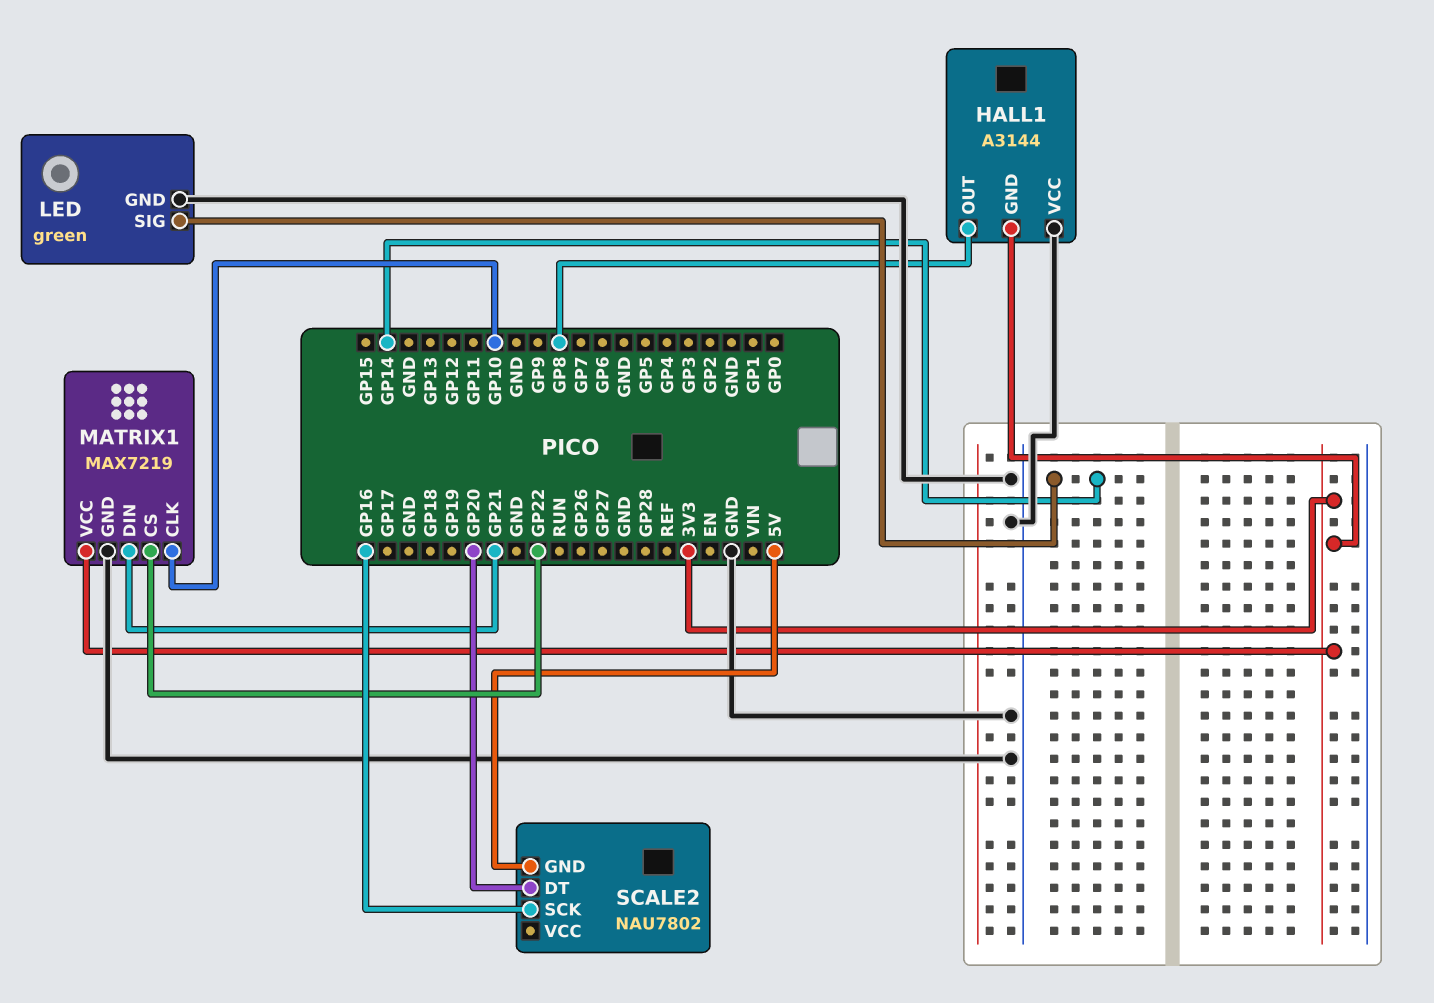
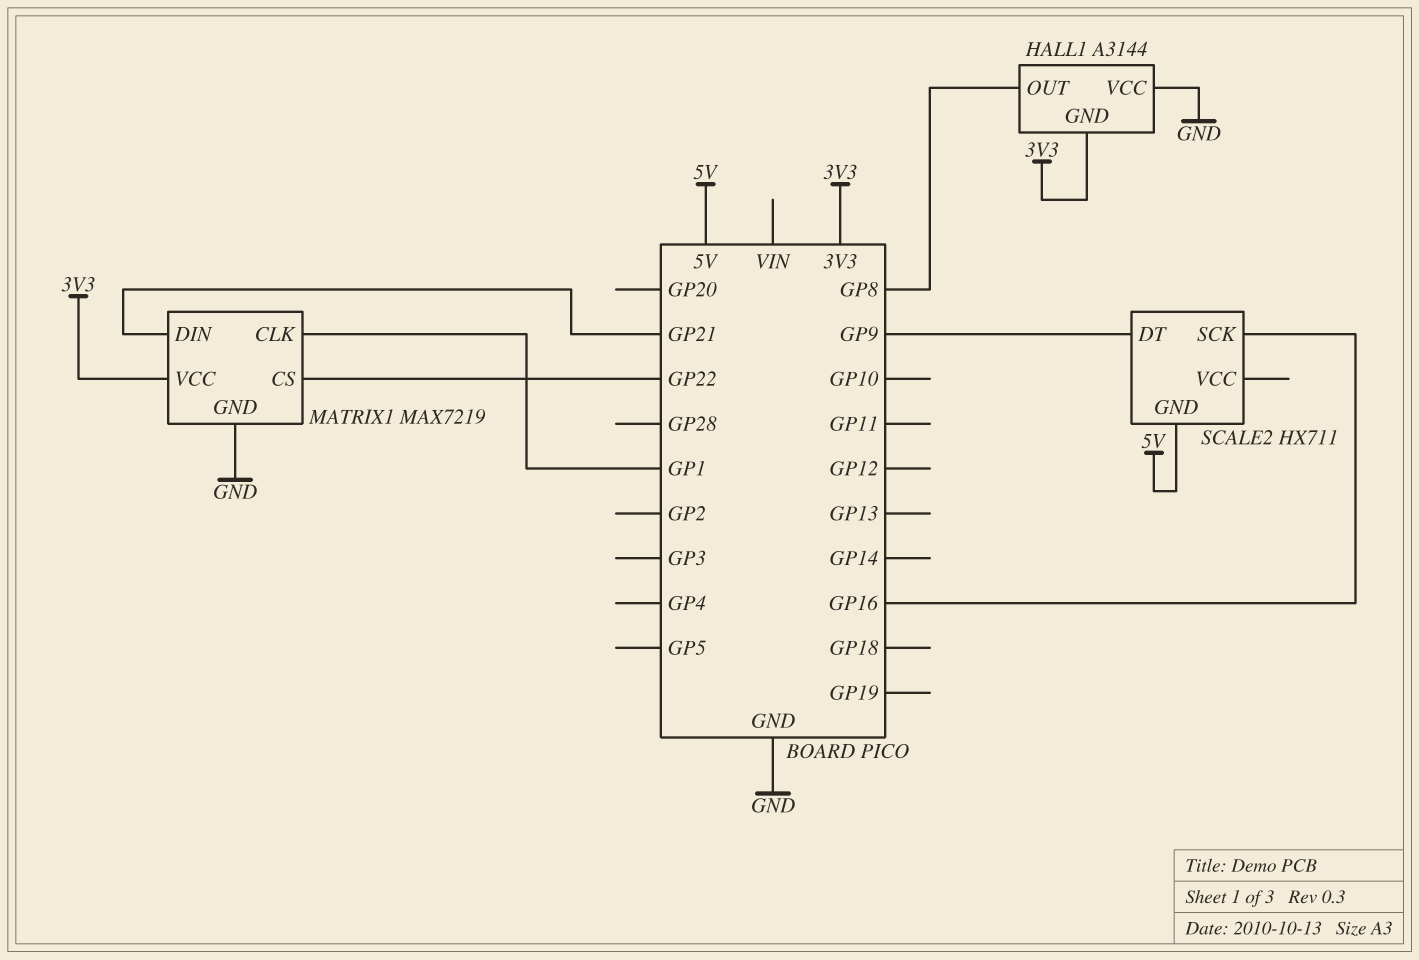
LED: green -> none
LED pin GND: GND -> none
LED pin SIG: GP14 -> none
MATRIX1 pin CLK: GP10 -> GP1
SCALE2: NAU7802 -> HX711
SCALE2 pin DT: GP20 -> GP9

